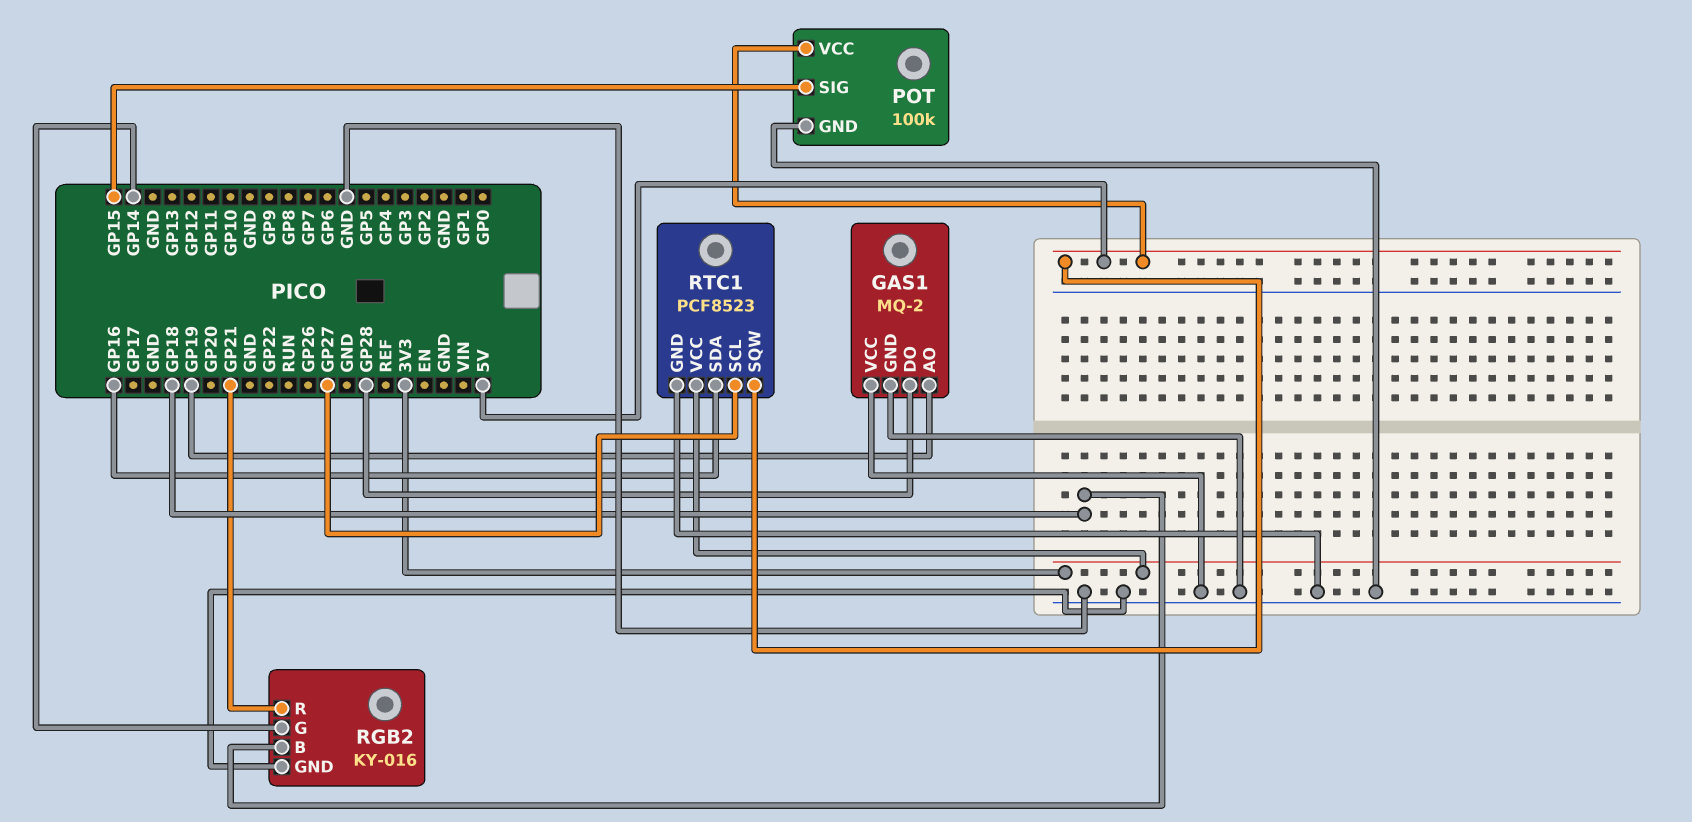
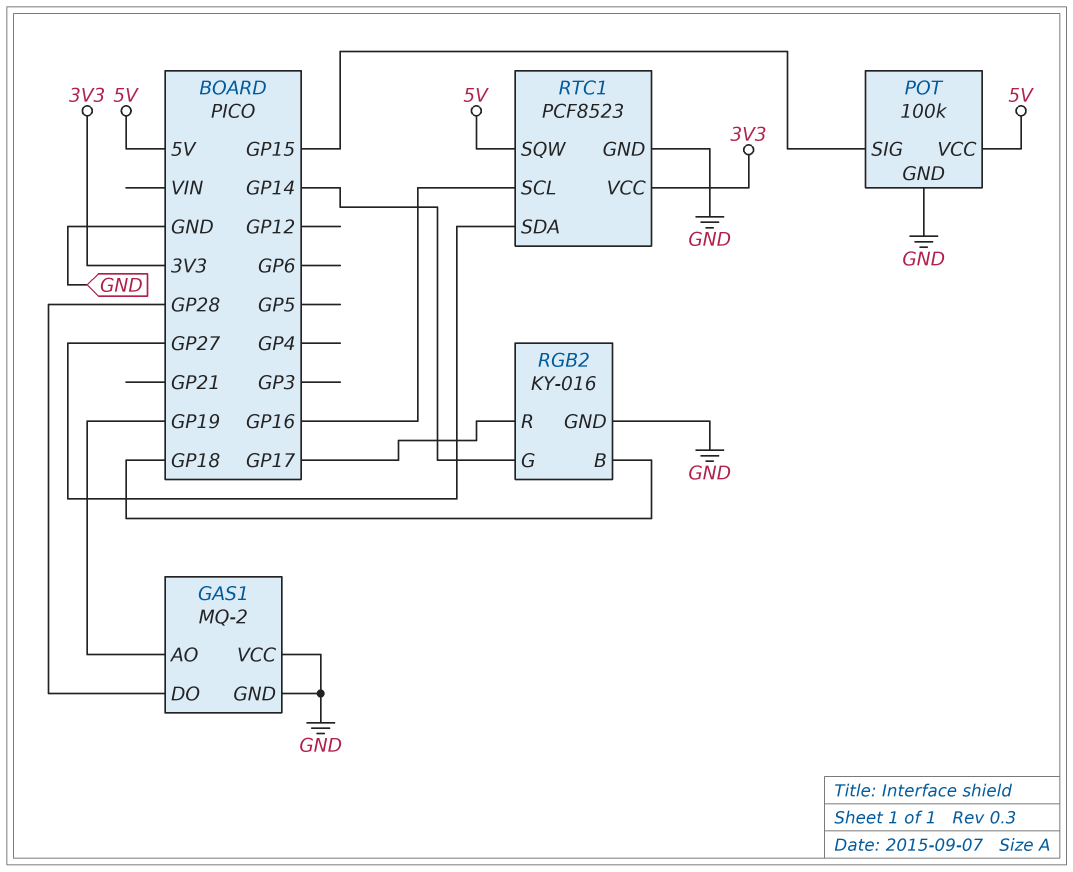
RGB2 pin R: GP21 -> GP17
RTC1 pin SCL: GP27 -> GP16
RTC1 pin SDA: GP16 -> GP27

